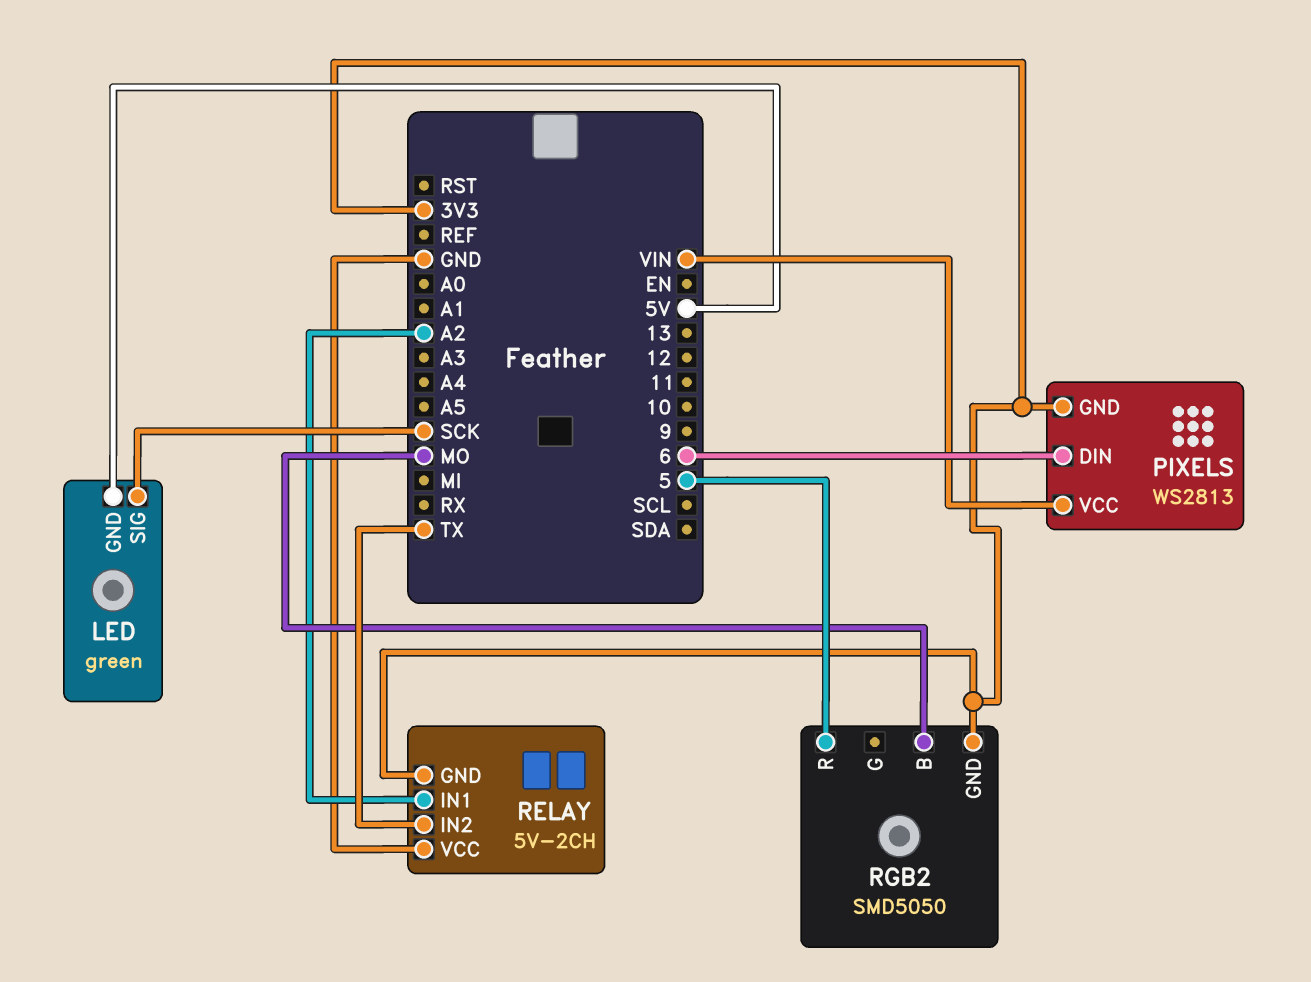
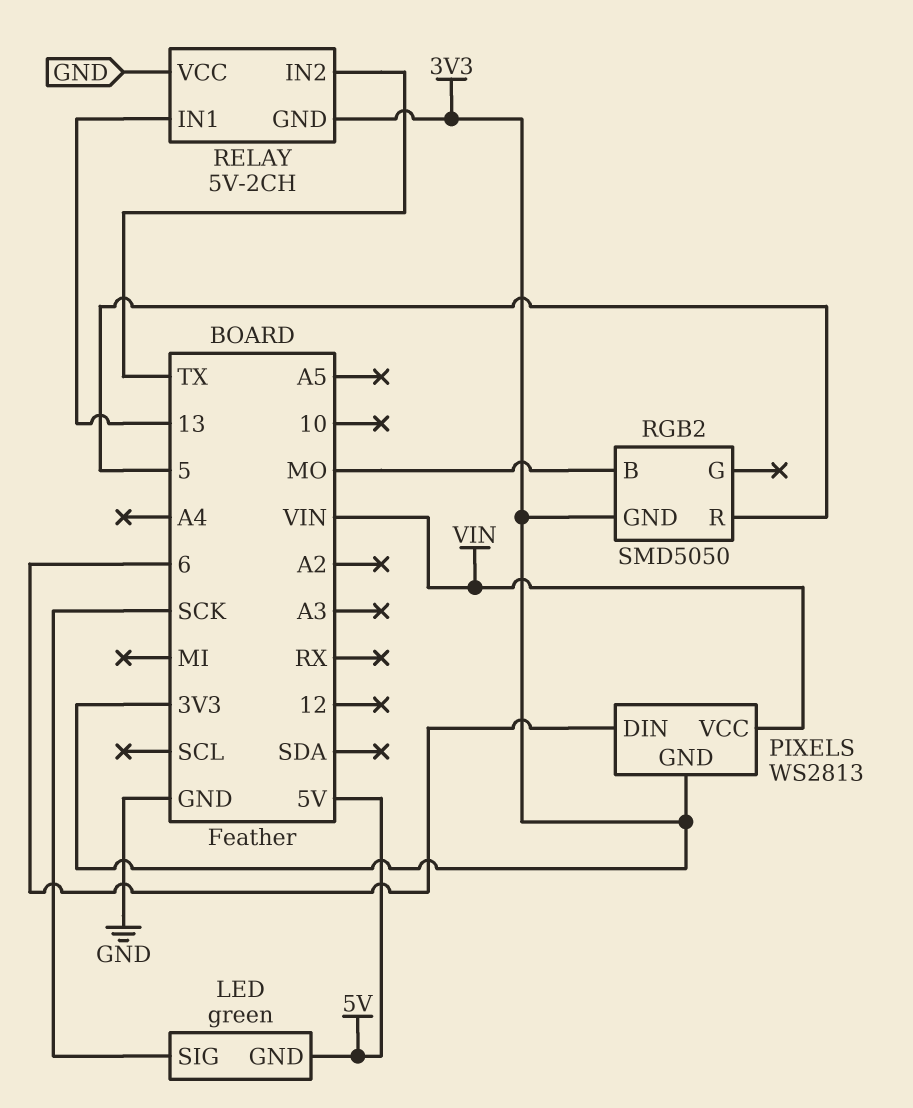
RELAY pin IN1: A2 -> 13

